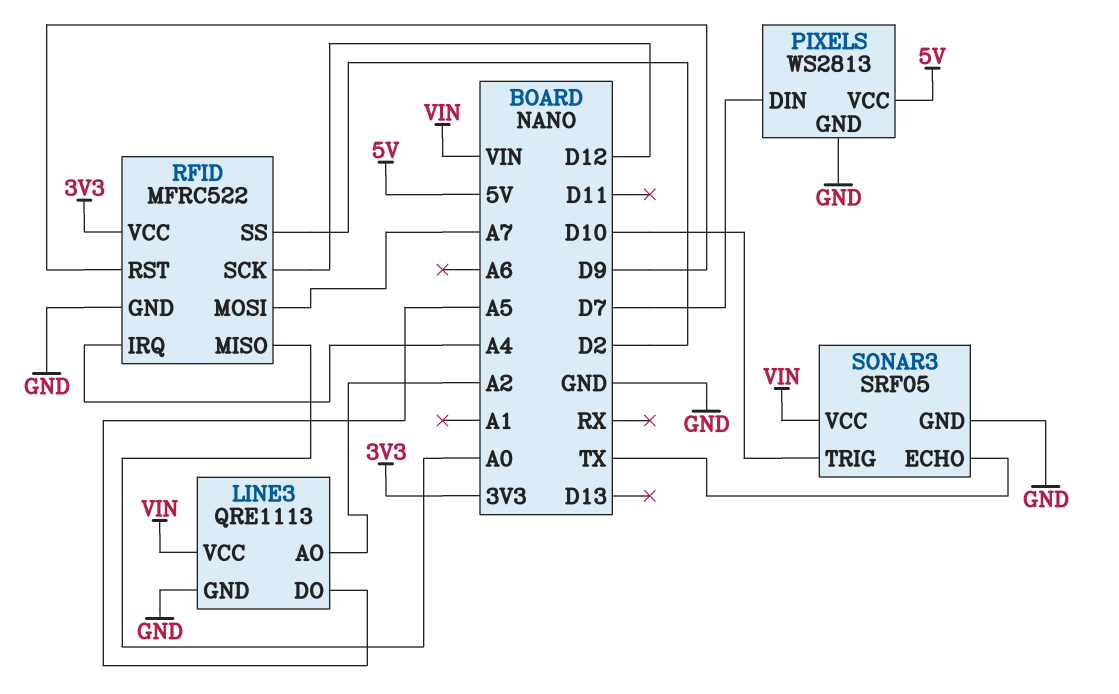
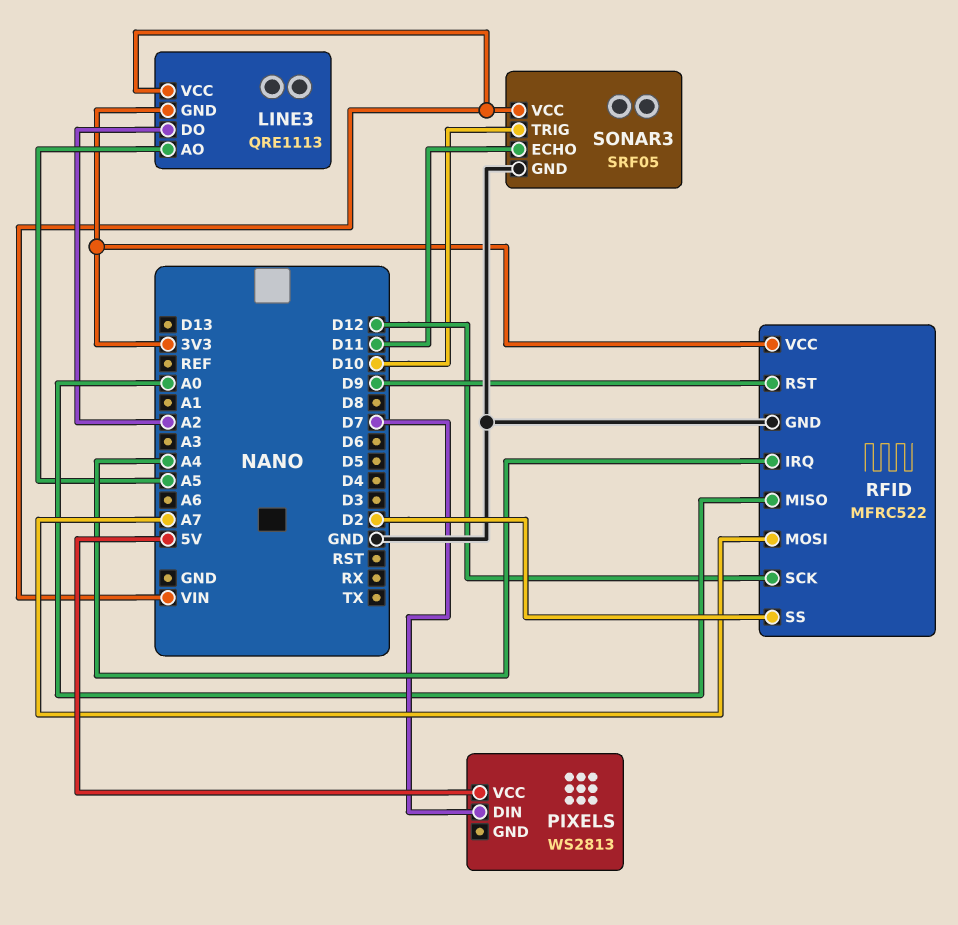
LINE3 pin AO: A2 -> A5
LINE3 pin DO: A5 -> A2
LINE3 pin GND: GND -> 3V3
PIXELS pin GND: GND -> none
SONAR3 pin ECHO: TX -> D11

